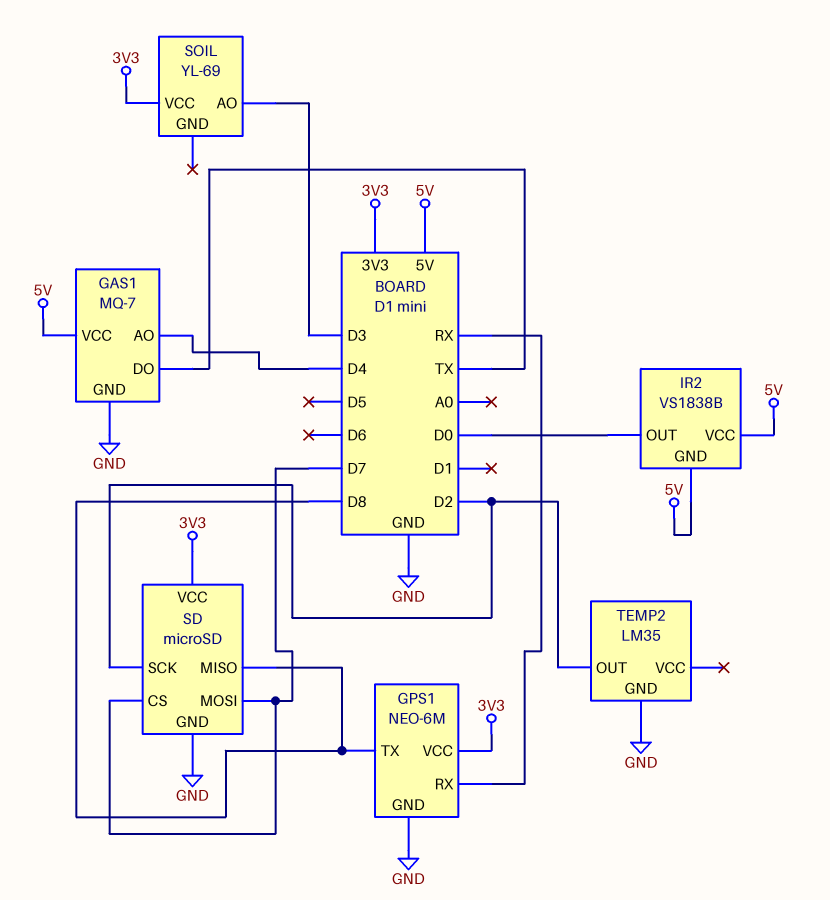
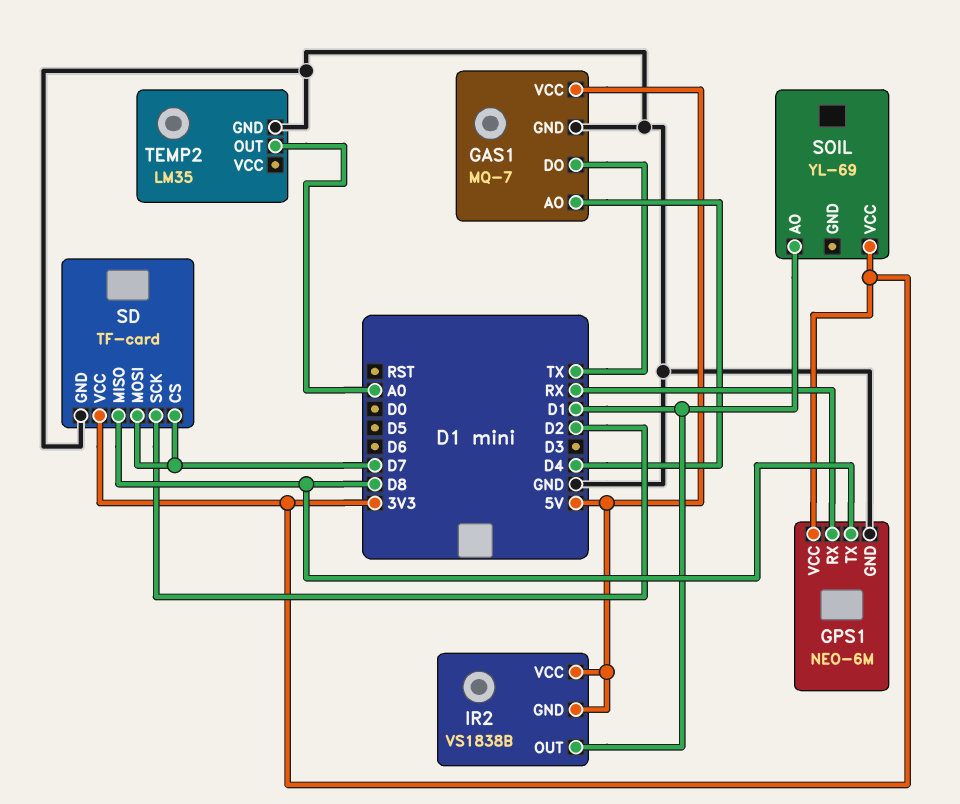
IR2 pin OUT: D0 -> D1
SD: microSD -> TF-card
SOIL pin AO: D3 -> D1
TEMP2 pin OUT: D2 -> A0

